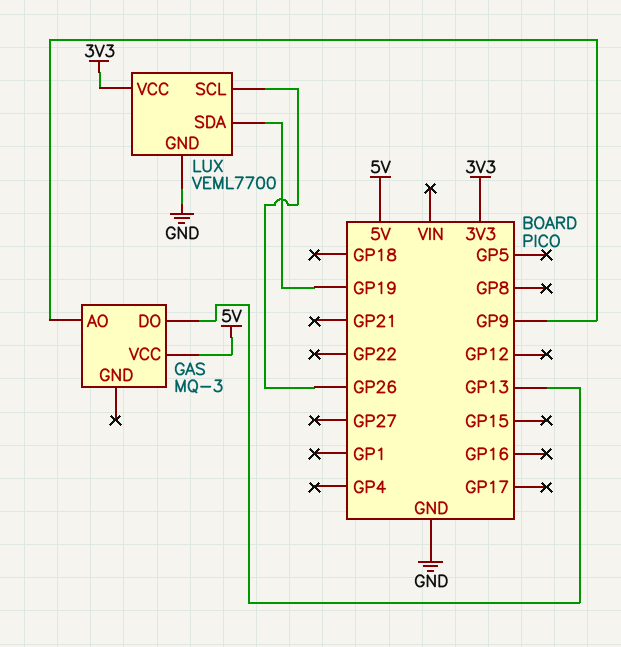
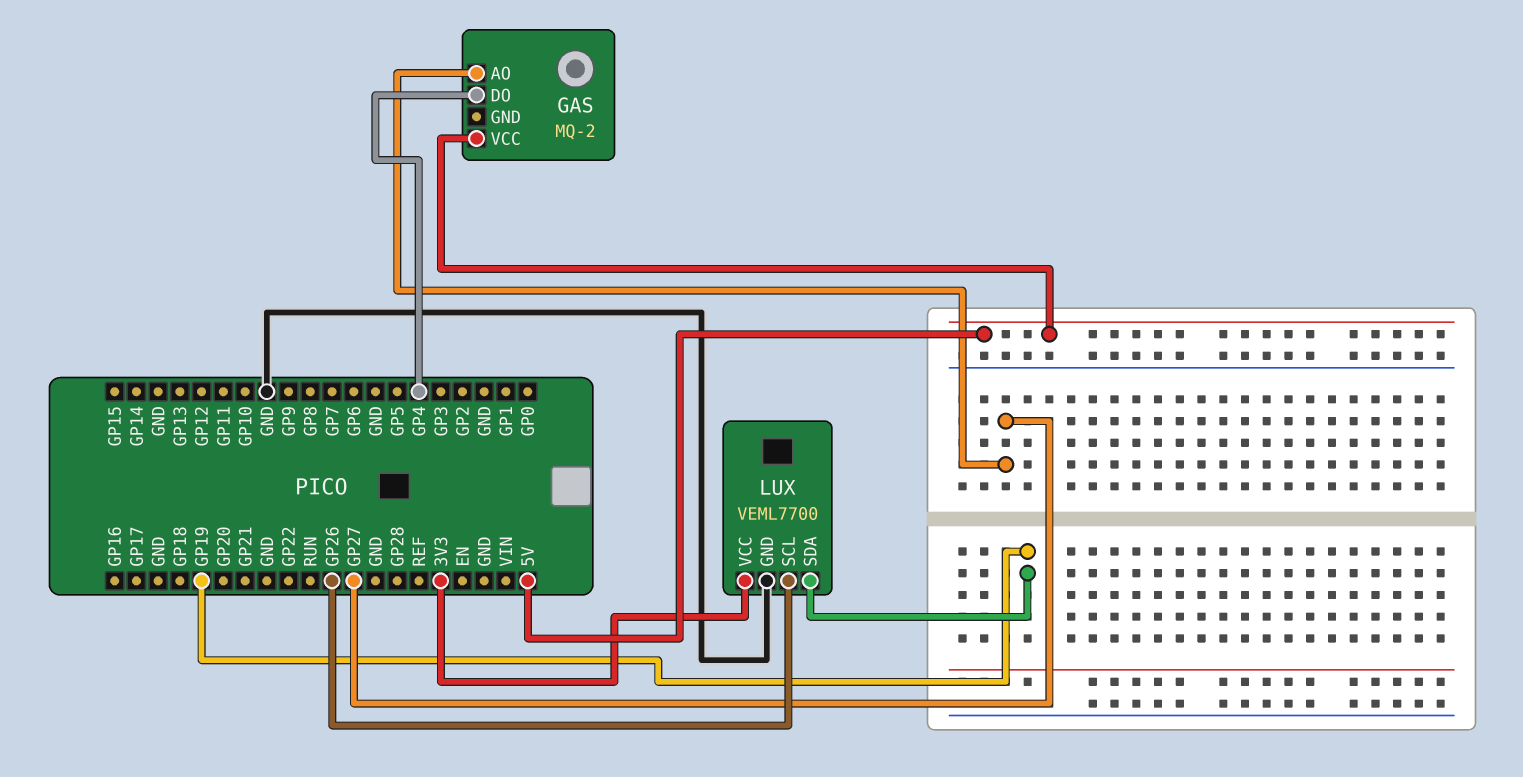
GAS: MQ-3 -> MQ-2
GAS pin AO: GP9 -> GP27
GAS pin DO: GP13 -> GP4

